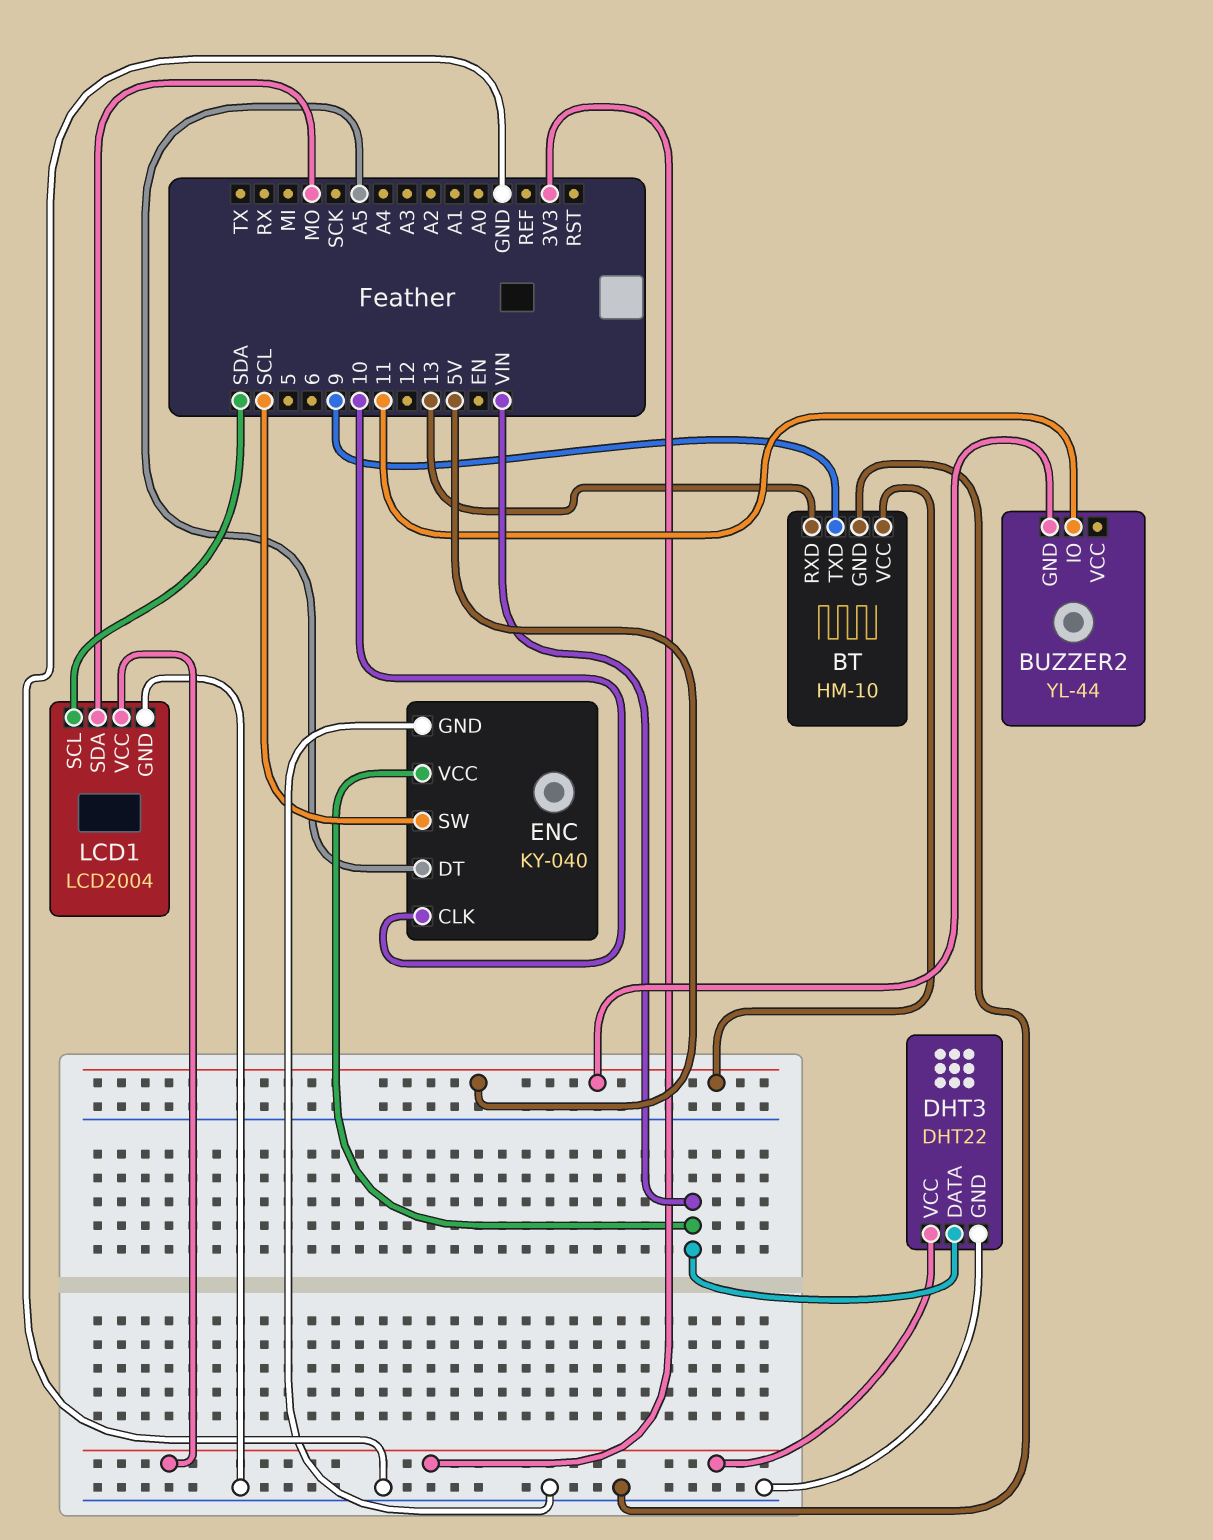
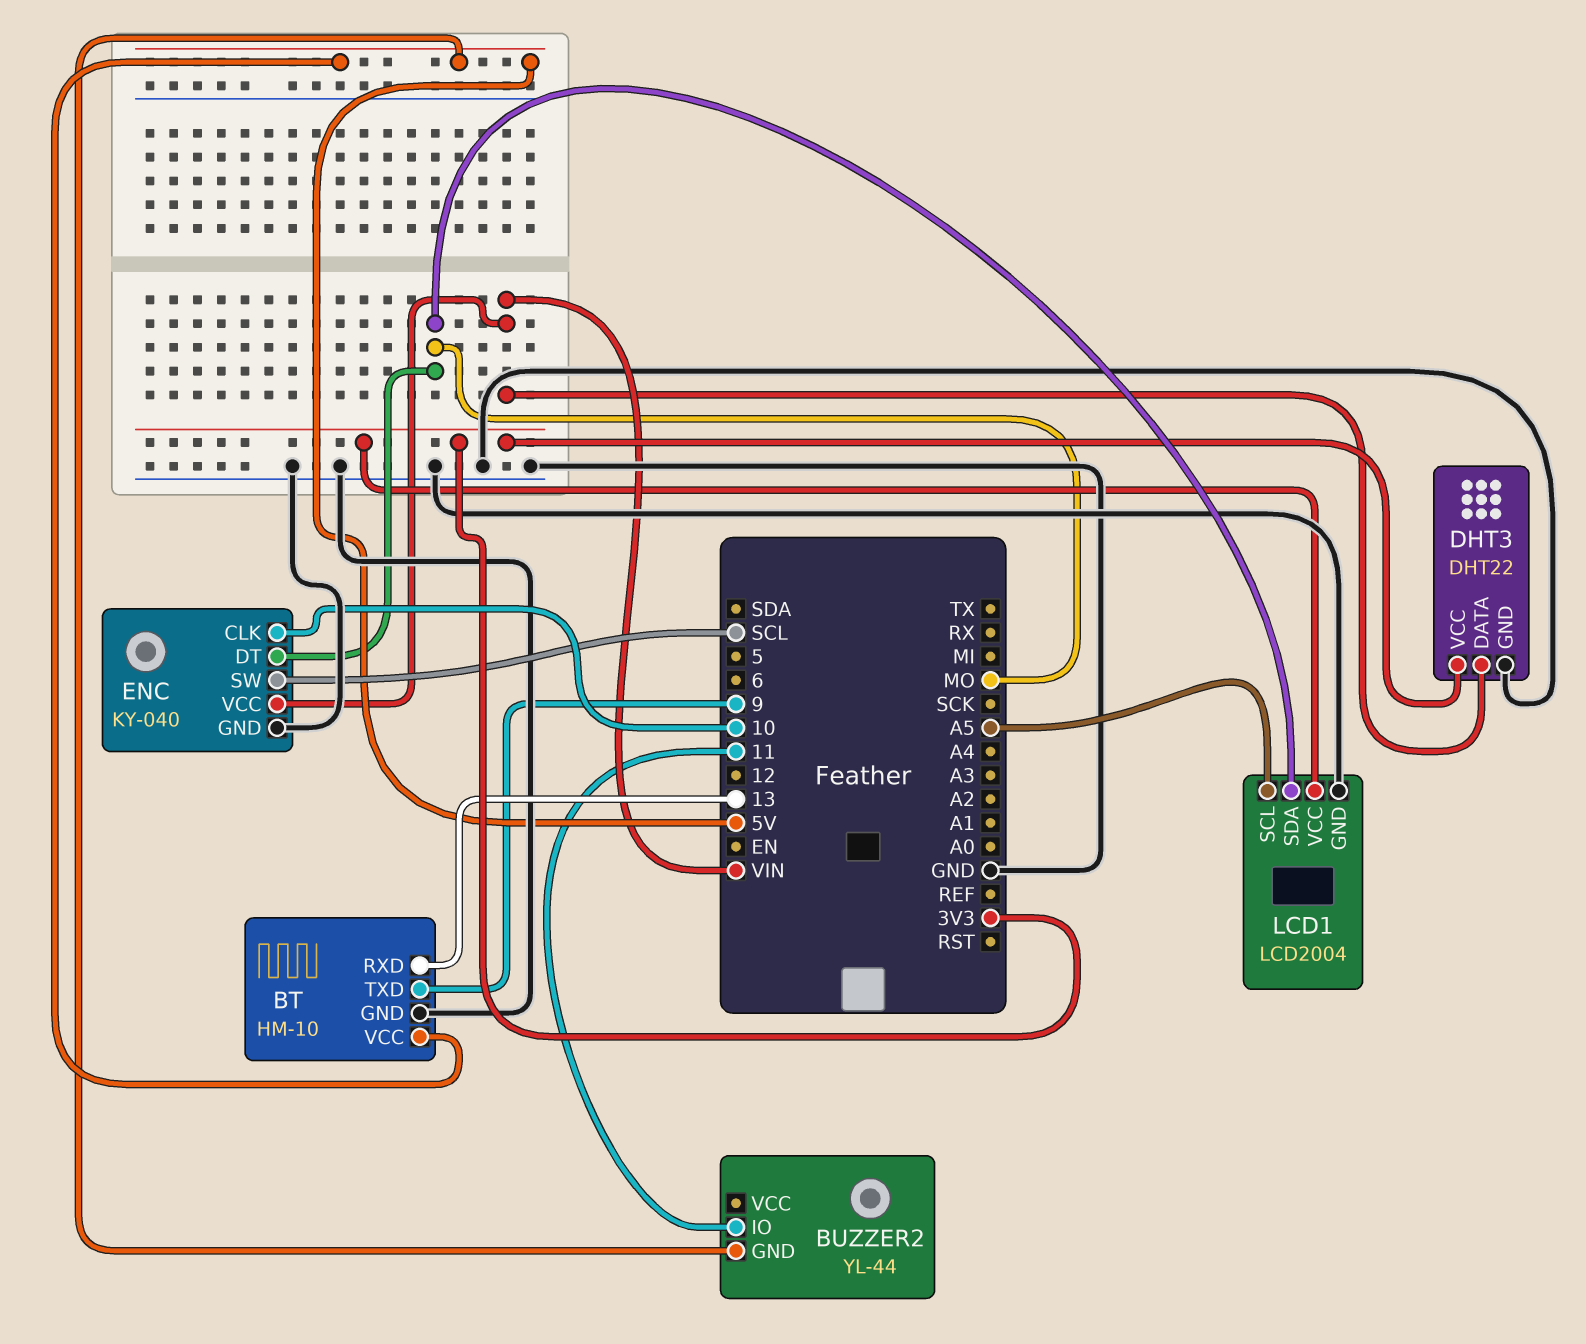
ENC pin DT: A5 -> MO
LCD1 pin SCL: SDA -> A5

